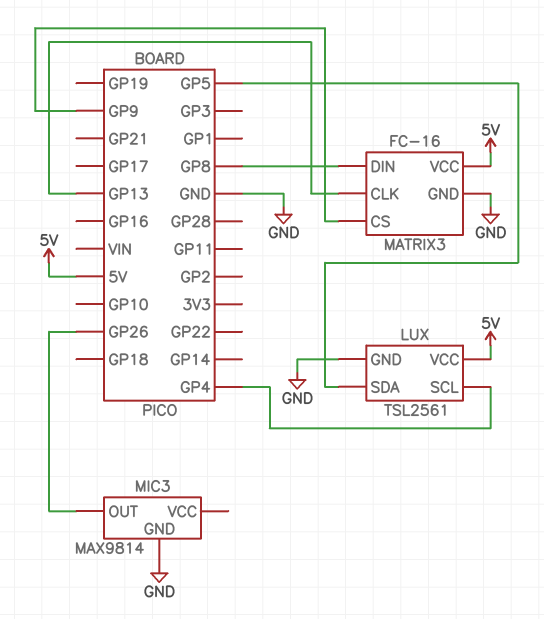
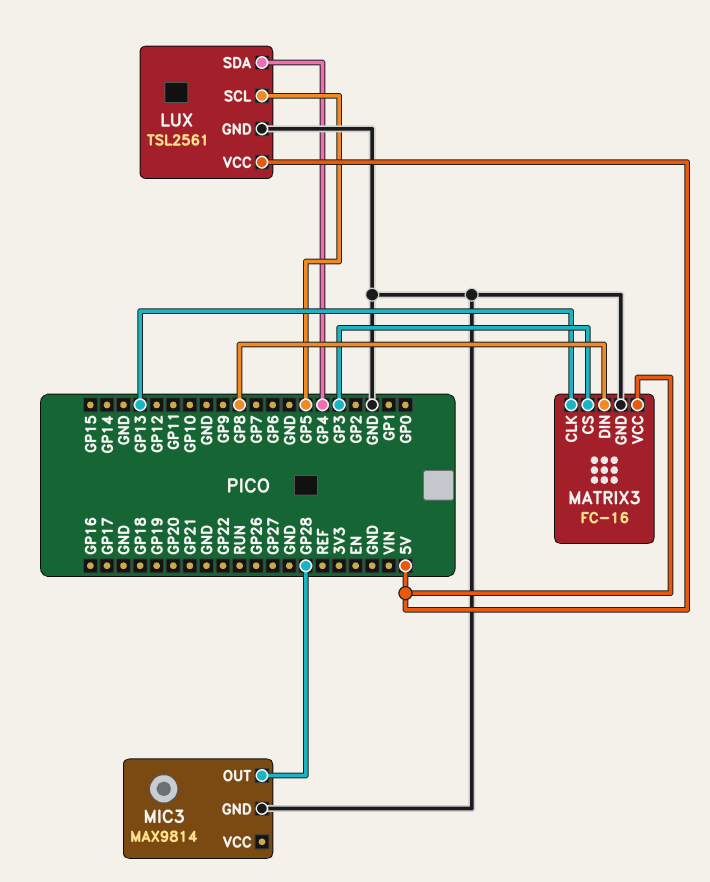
LUX pin SCL: GP4 -> GP5
LUX pin SDA: GP5 -> GP4
MATRIX3 pin CS: GP9 -> GP3
MIC3 pin OUT: GP26 -> GP28

